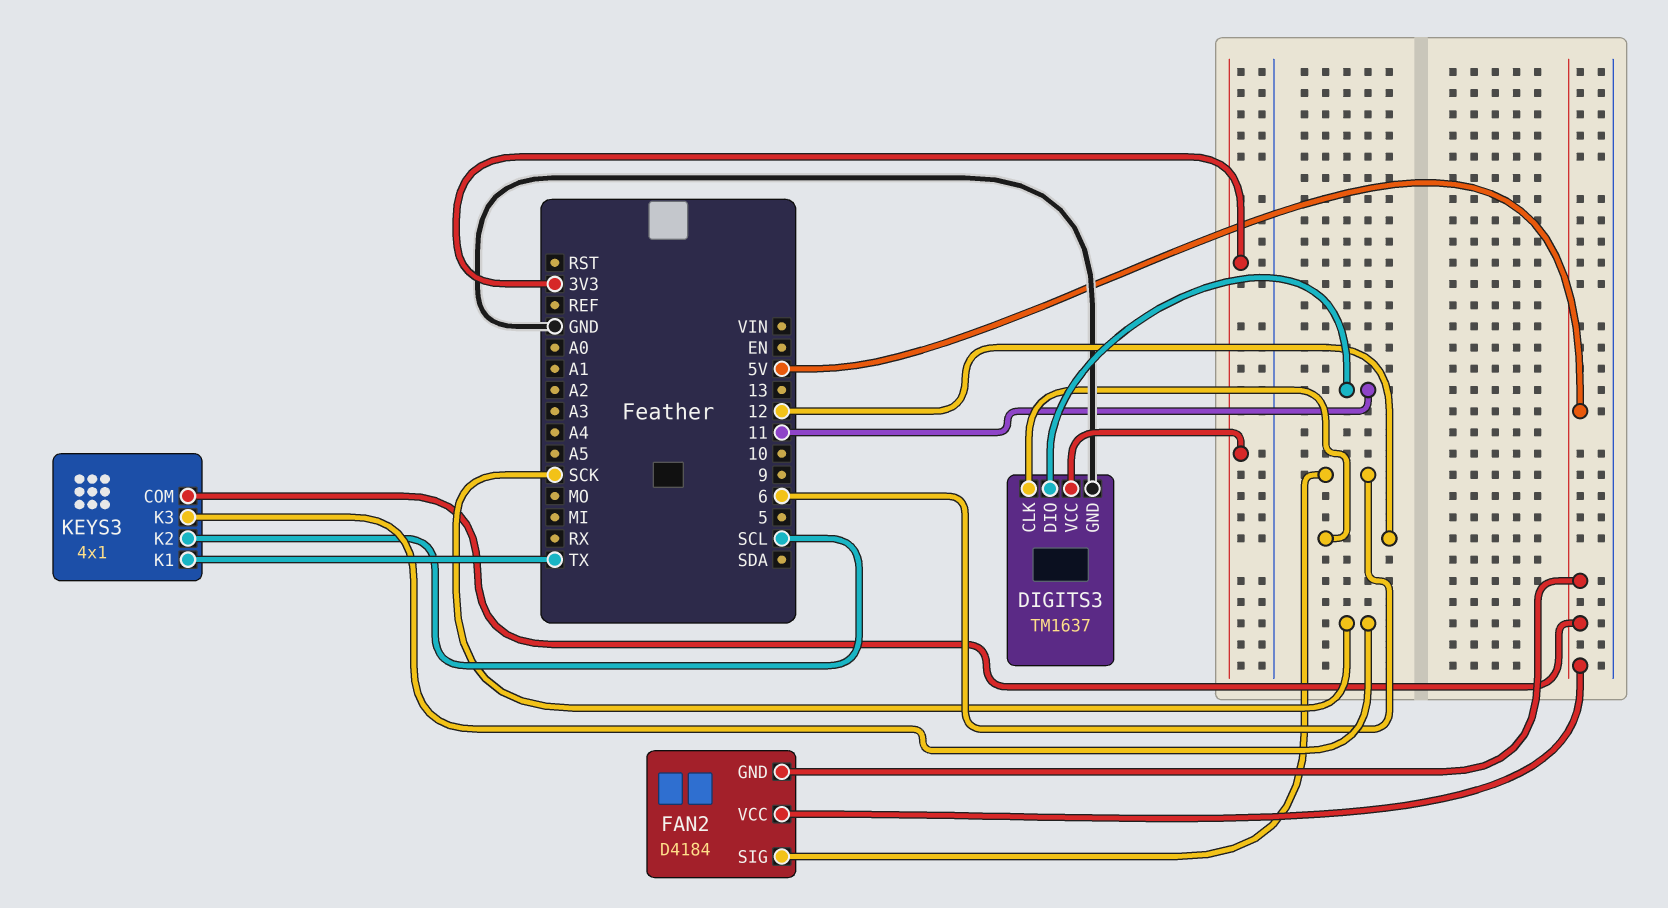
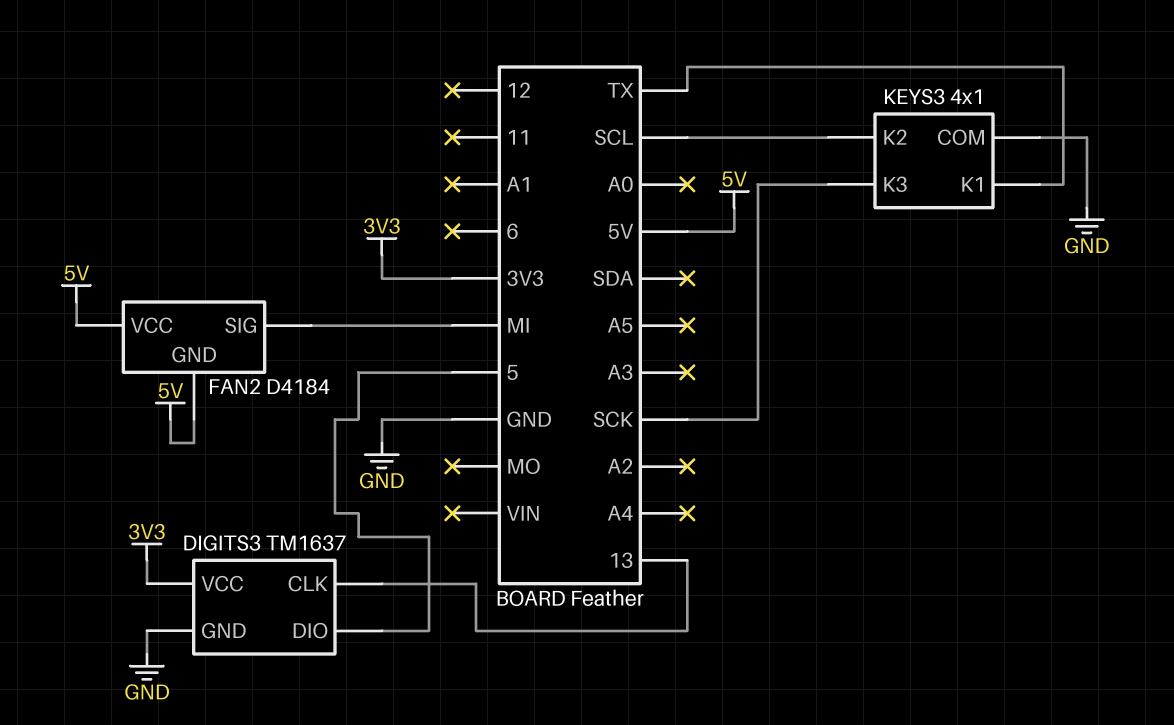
DIGITS3 pin CLK: 12 -> 13
DIGITS3 pin DIO: 11 -> 5
FAN2 pin SIG: 6 -> MI
KEYS3 pin COM: 5V -> GND

